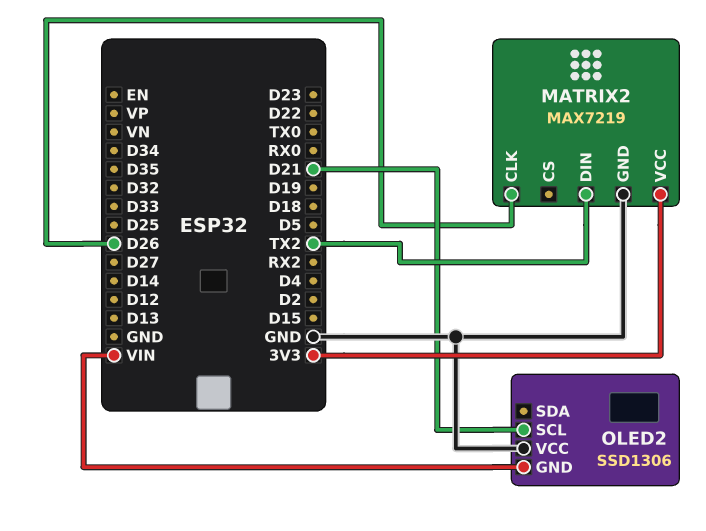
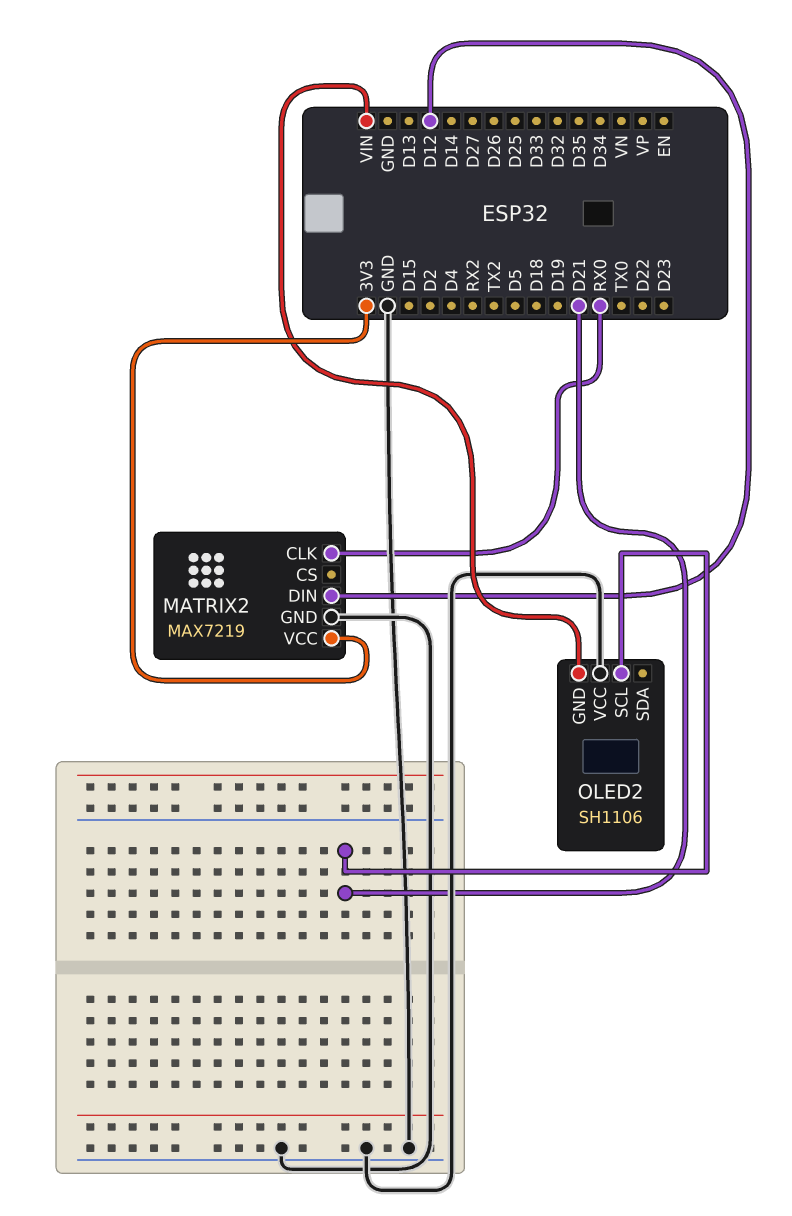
MATRIX2 pin CLK: D26 -> RX0
MATRIX2 pin DIN: TX2 -> D12
OLED2: SSD1306 -> SH1106

